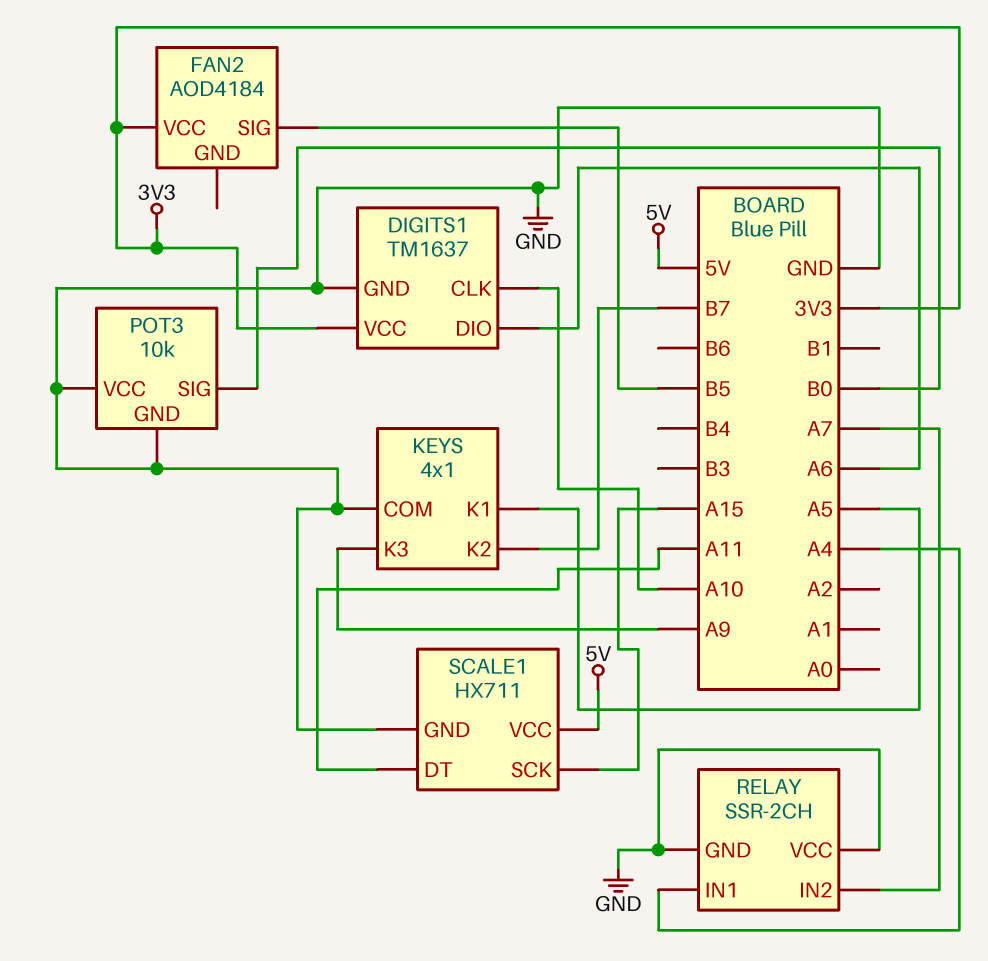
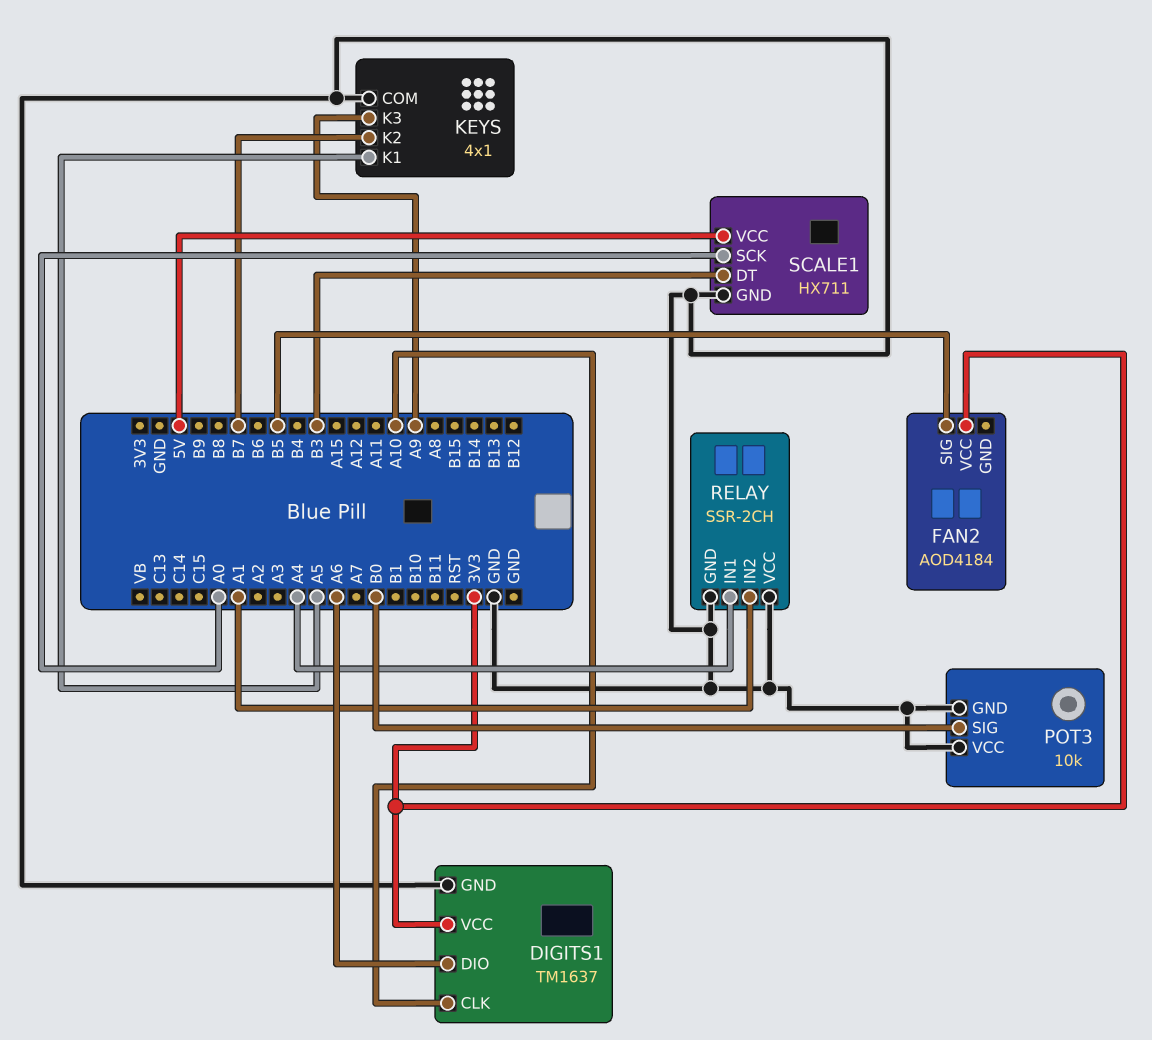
RELAY pin IN2: A7 -> A1
SCALE1 pin DT: A11 -> B3
SCALE1 pin SCK: A15 -> A0

